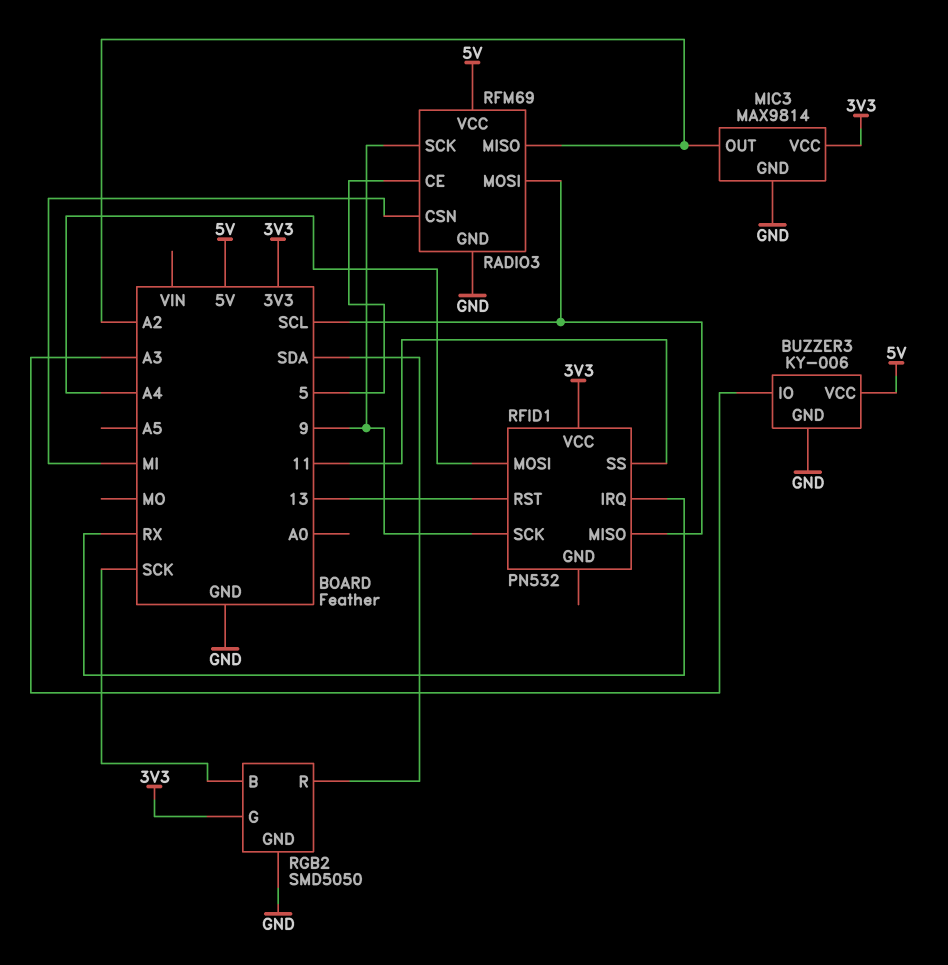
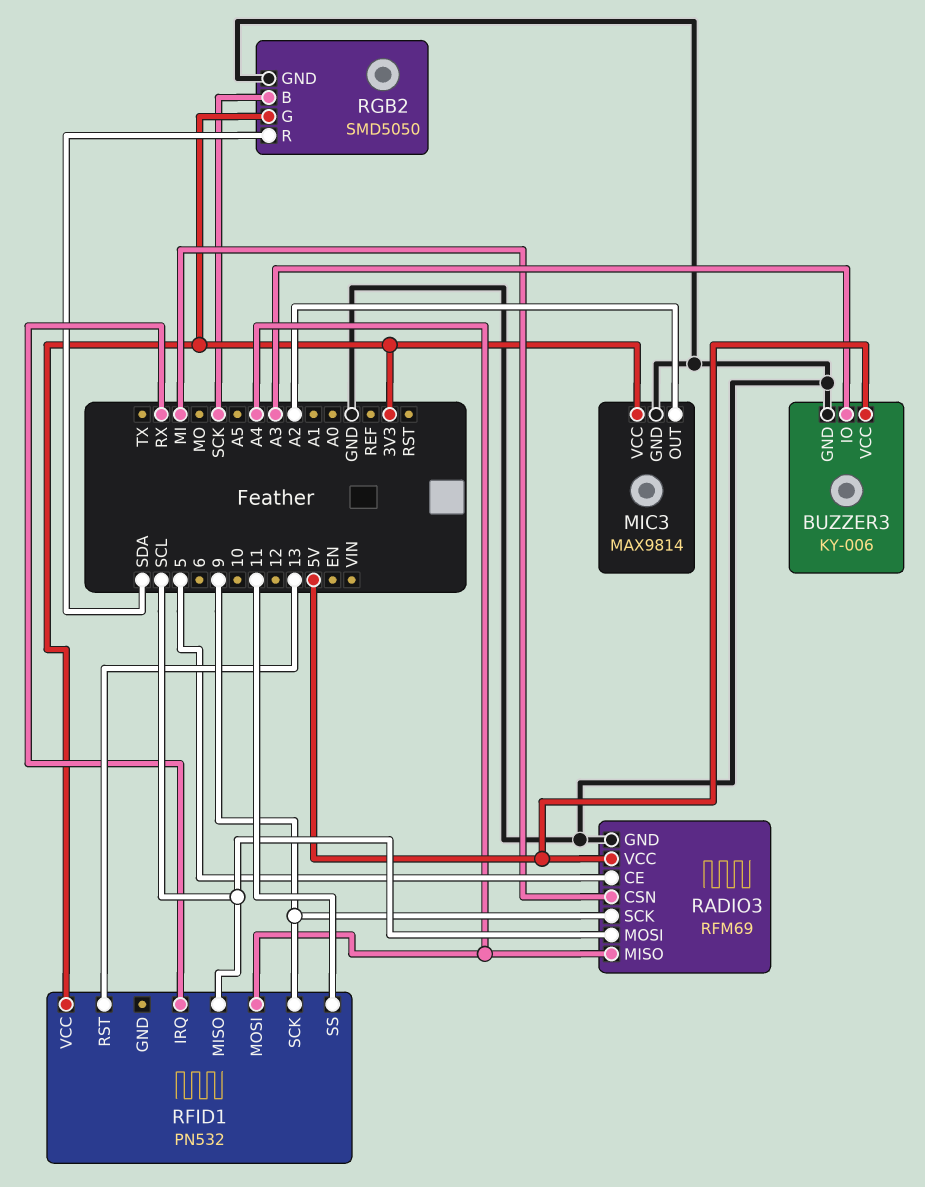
RADIO3 pin MISO: A2 -> A4

